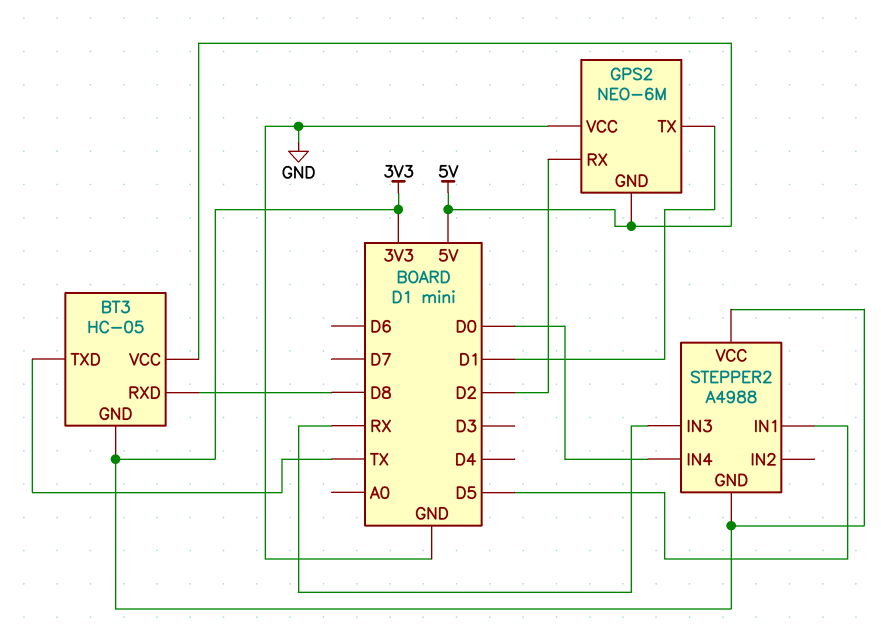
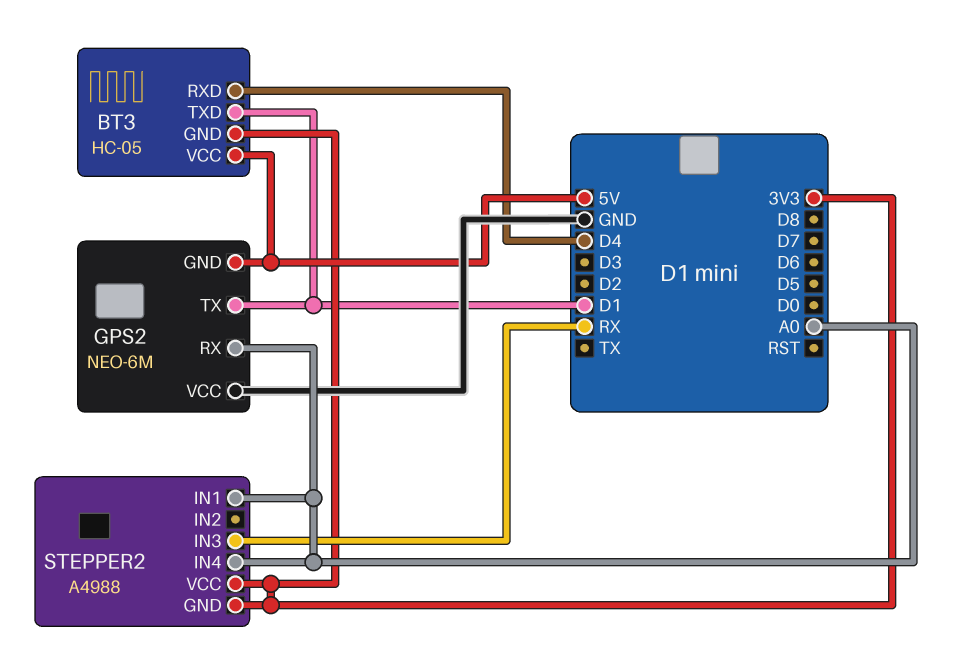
BT3 pin RXD: D8 -> D4
BT3 pin TXD: TX -> D1
GPS2 pin RX: D2 -> A0
STEPPER2 pin IN1: D5 -> A0
STEPPER2 pin IN4: D0 -> A0

